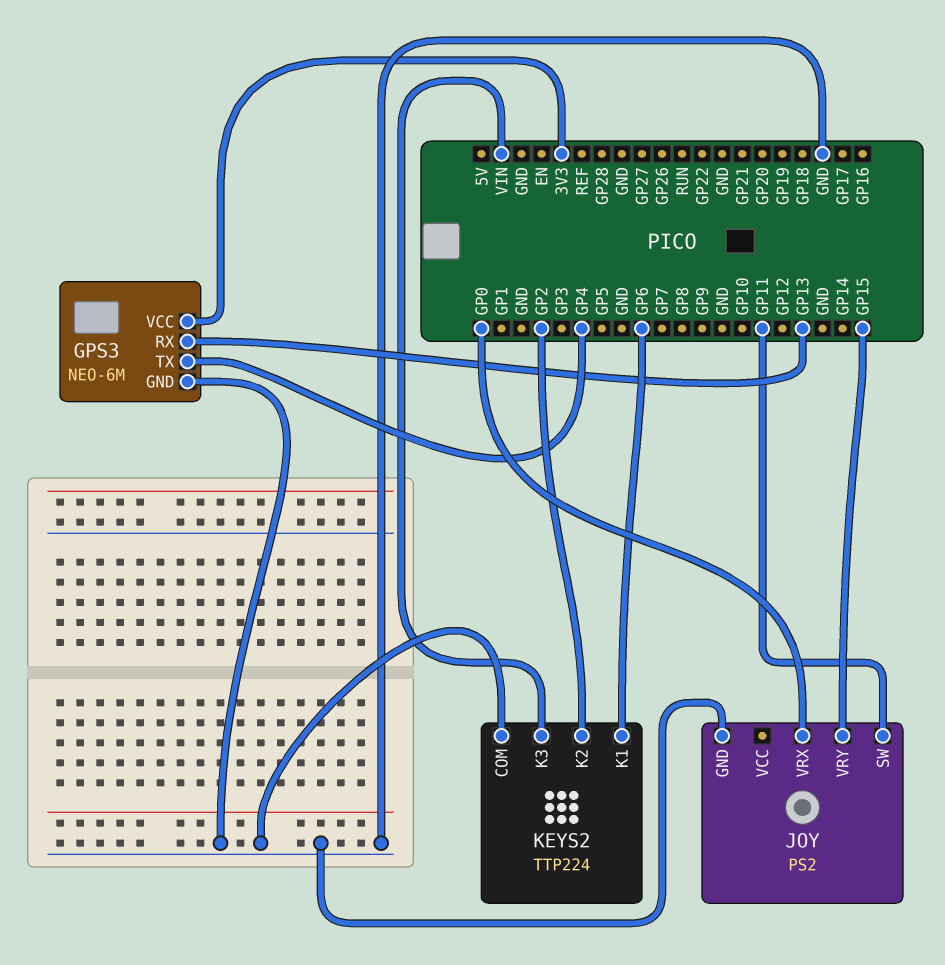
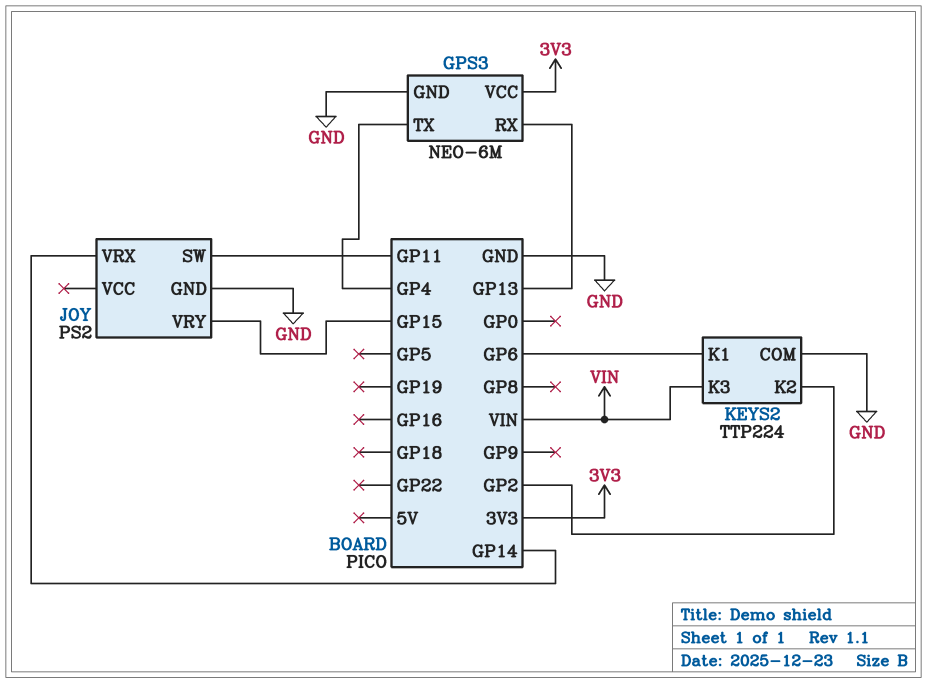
JOY pin VRX: GP0 -> GP14

